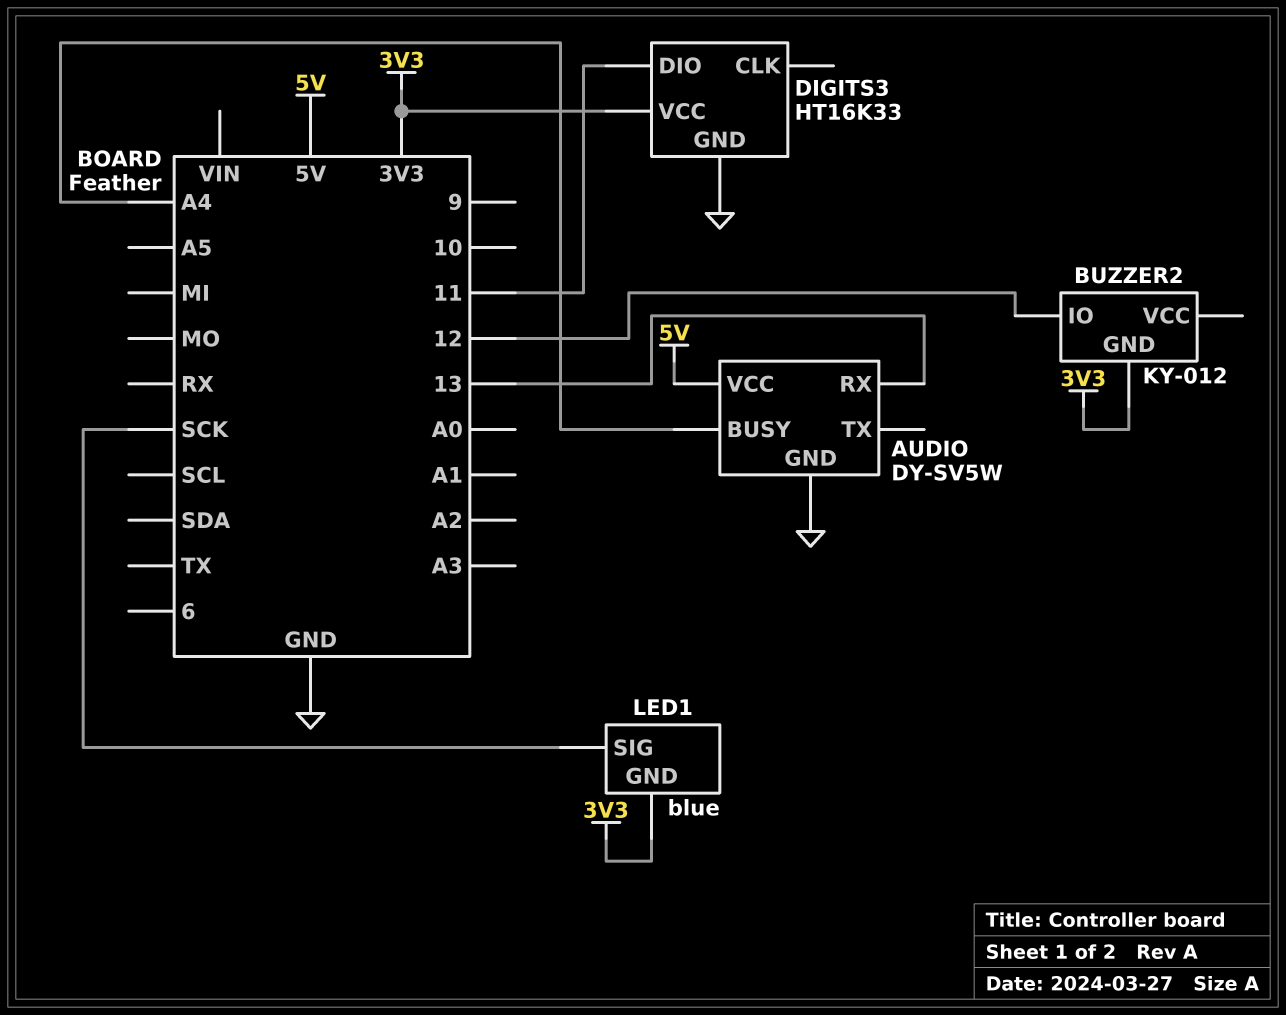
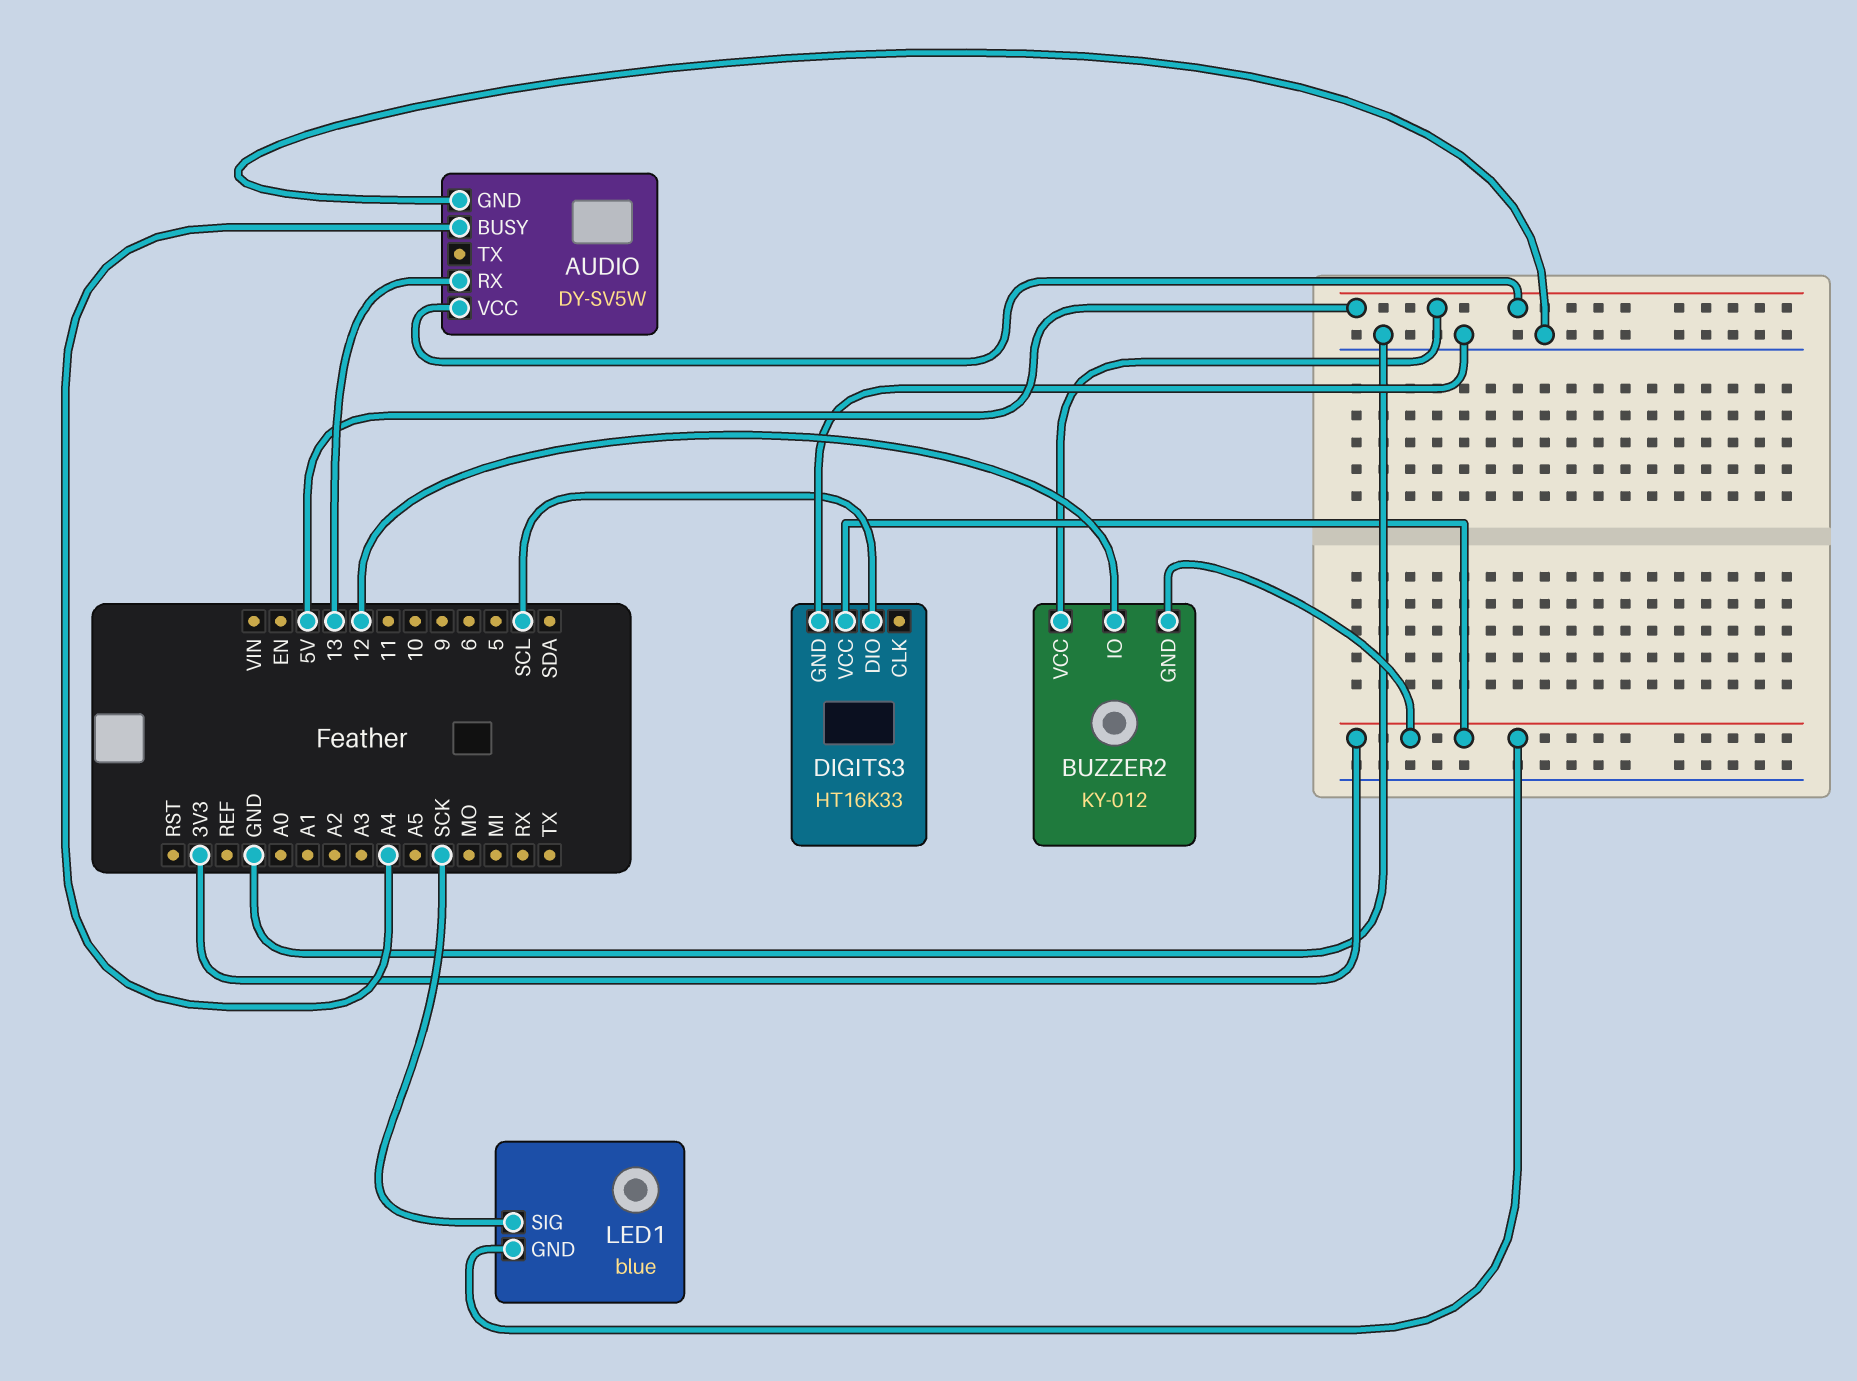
BUZZER2 pin VCC: none -> 5V
DIGITS3 pin DIO: 11 -> SCL

